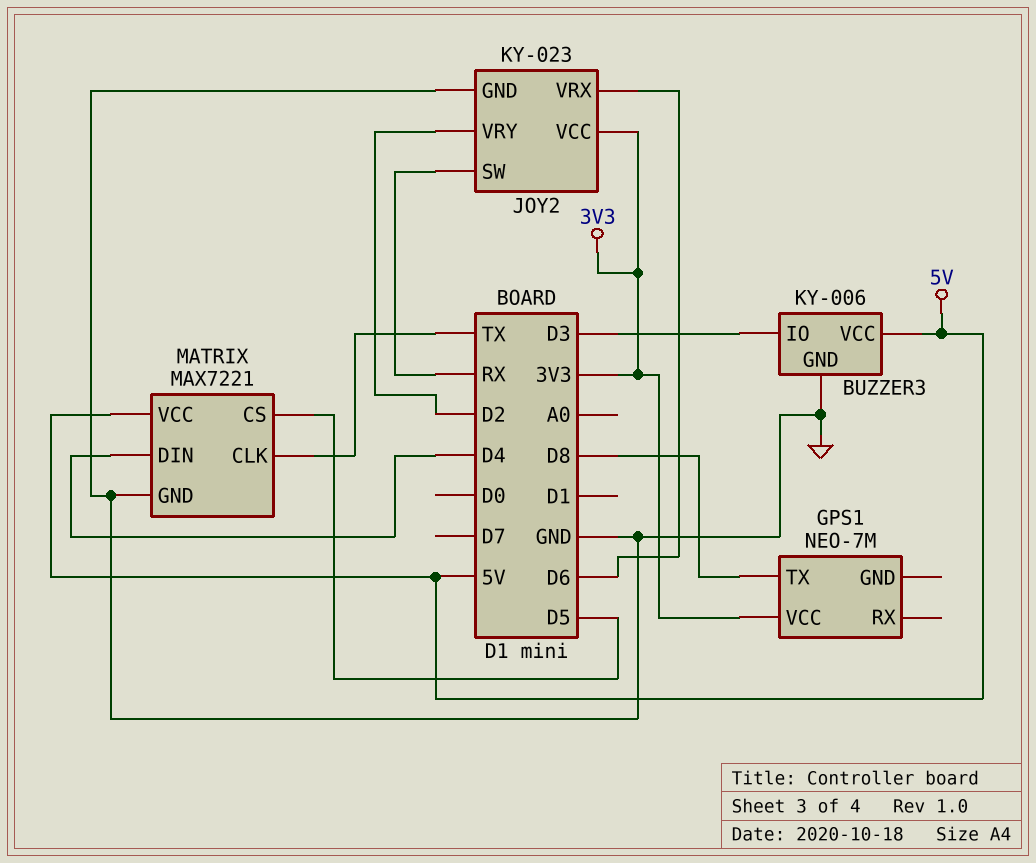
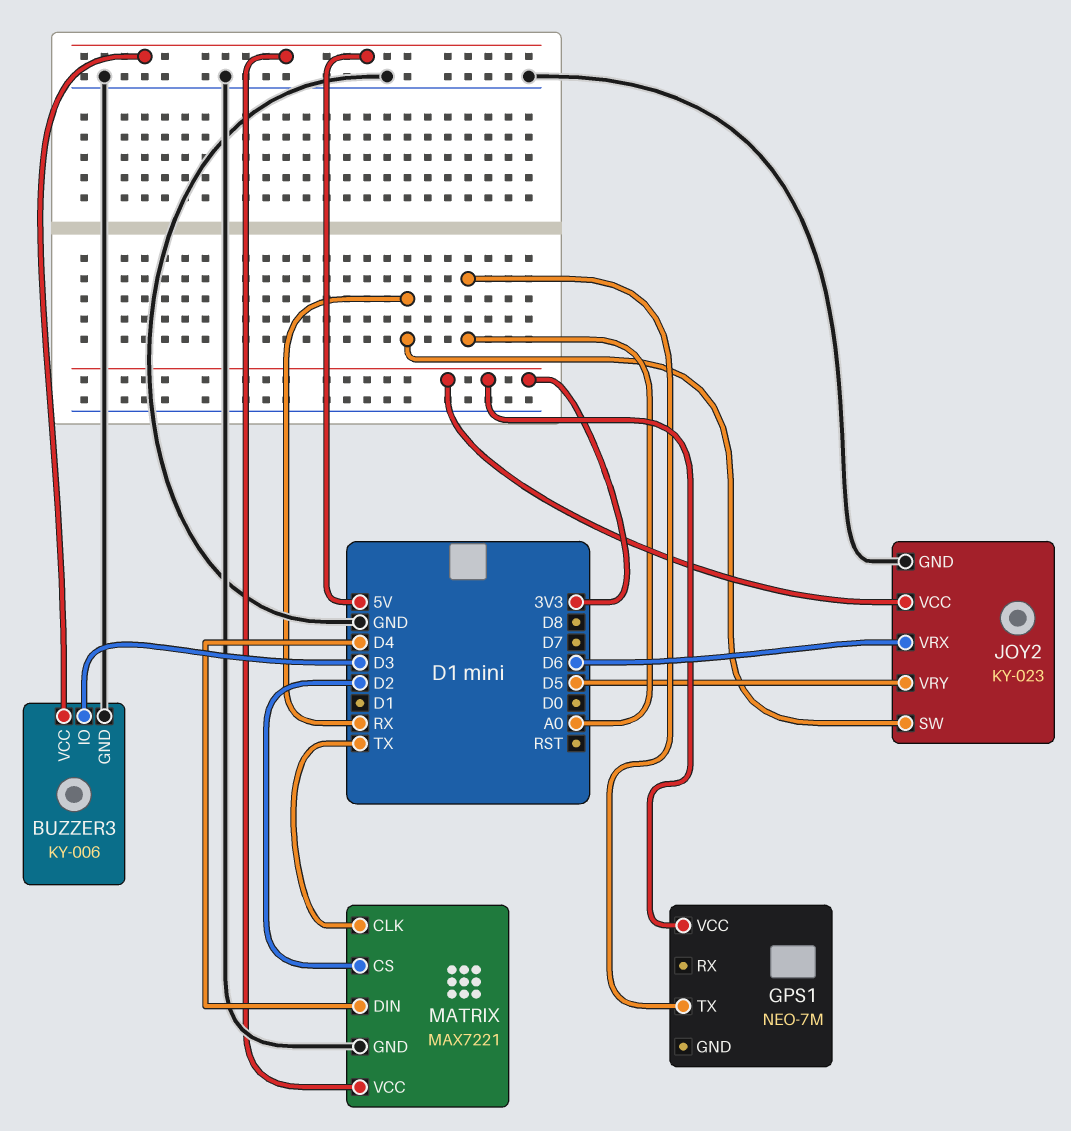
GPS1 pin TX: D8 -> A0
JOY2 pin VRY: D2 -> D5
MATRIX pin CS: D5 -> D2

